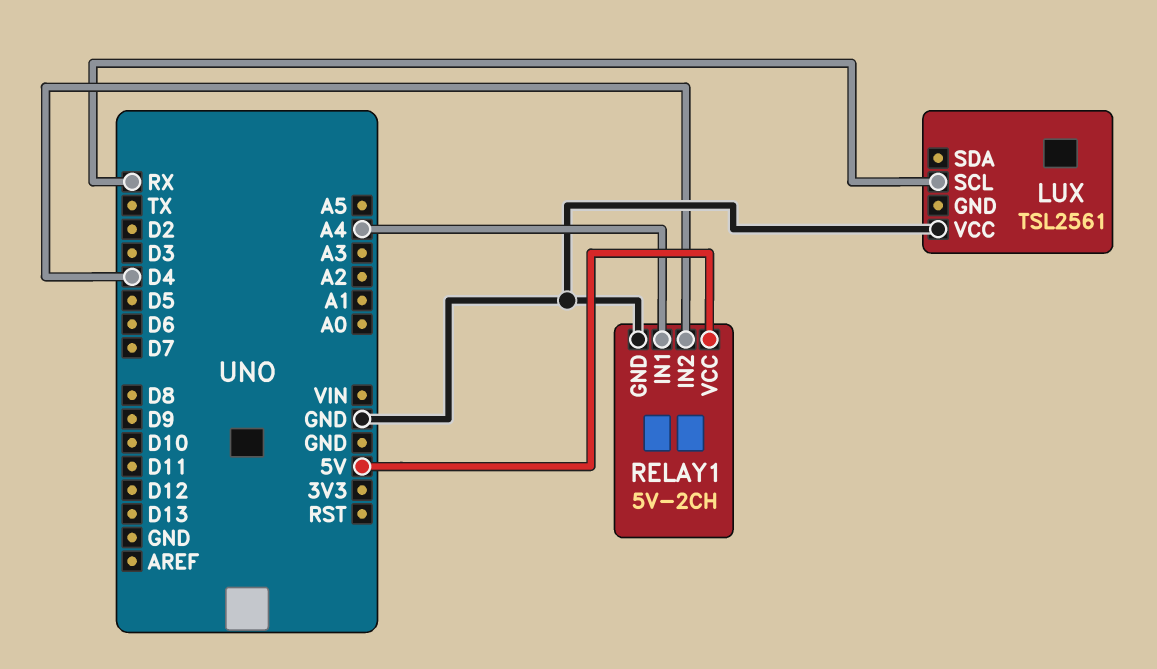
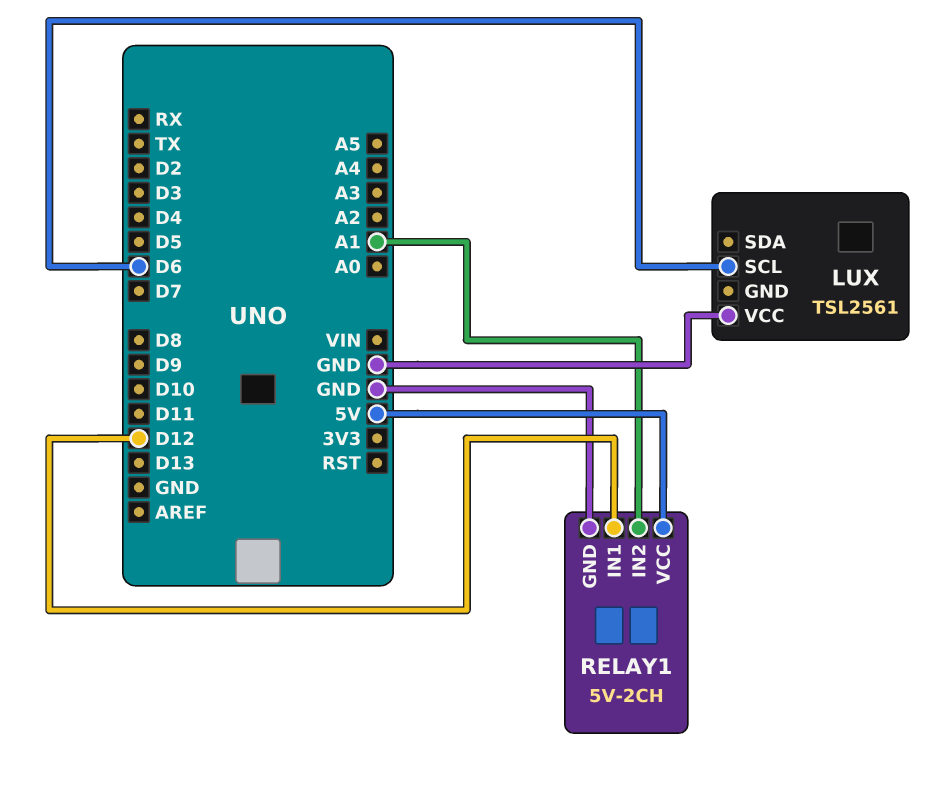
LUX pin SCL: RX -> D6
RELAY1 pin IN1: A4 -> D12
RELAY1 pin IN2: D4 -> A1

